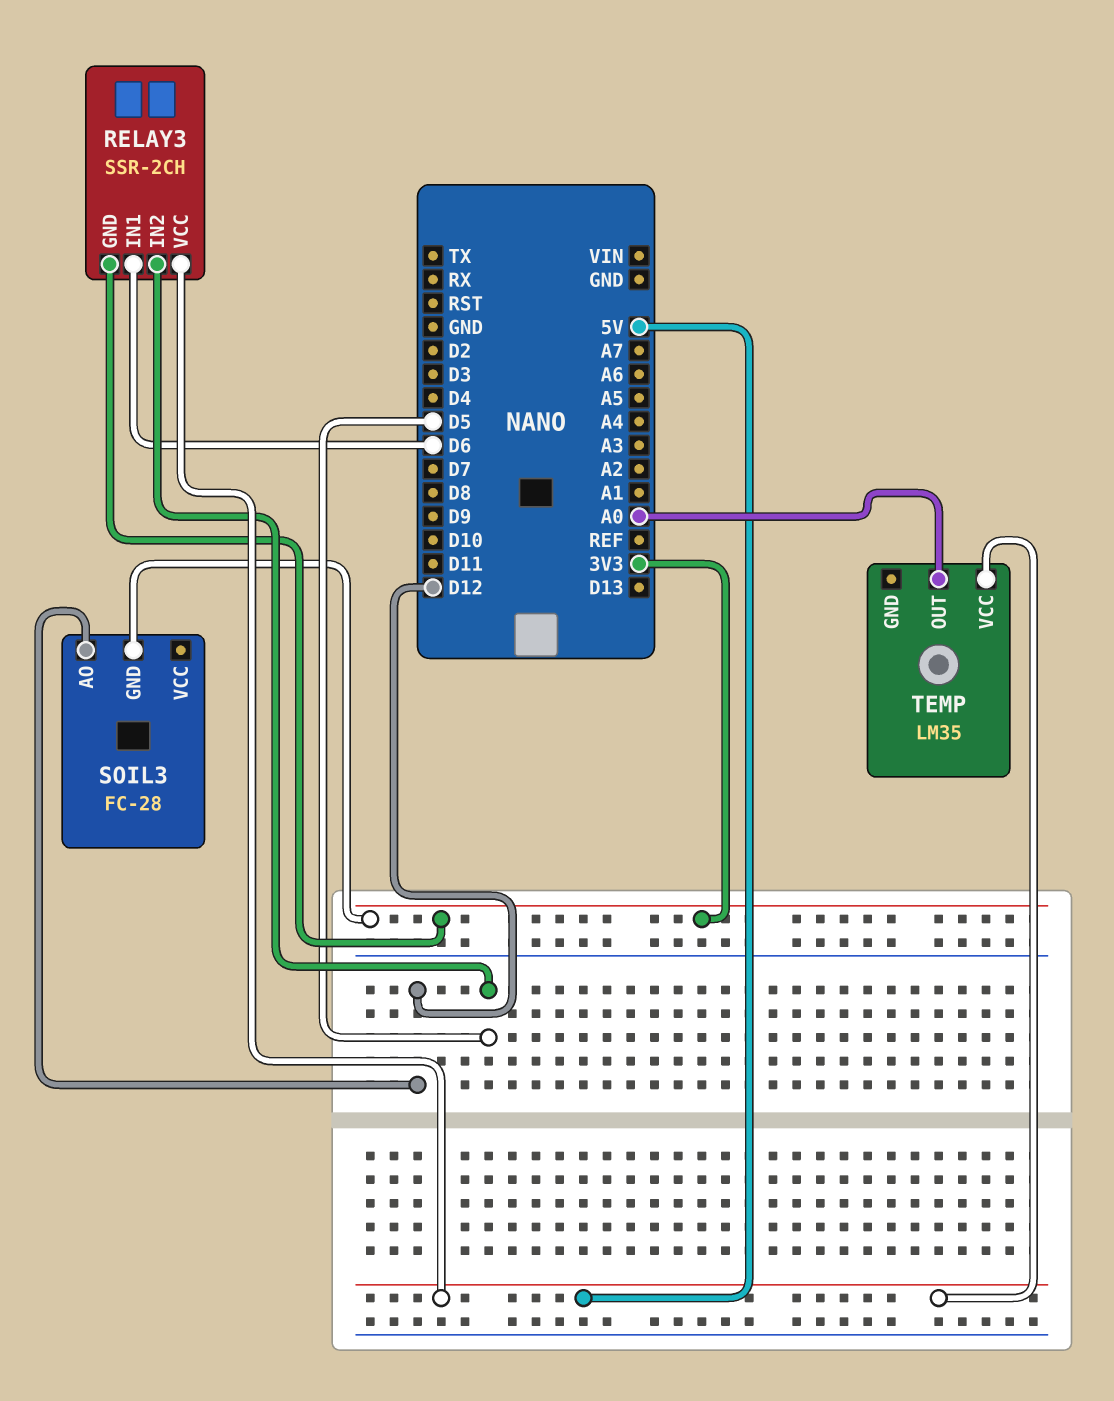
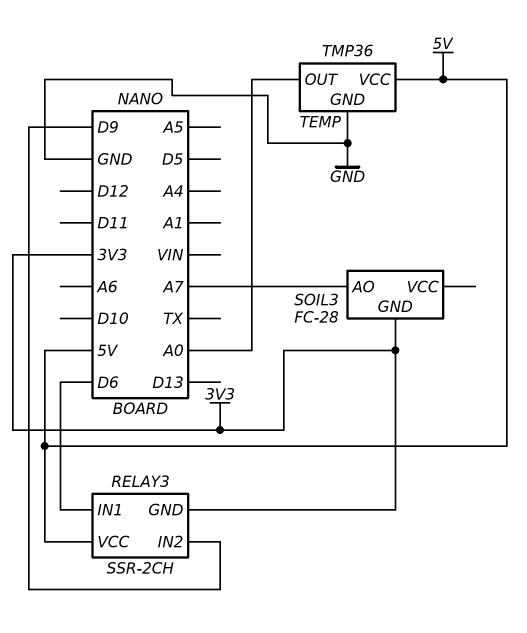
RELAY3 pin IN2: D5 -> D9
SOIL3 pin AO: D12 -> A7
TEMP: LM35 -> TMP36
TEMP pin GND: none -> GND

